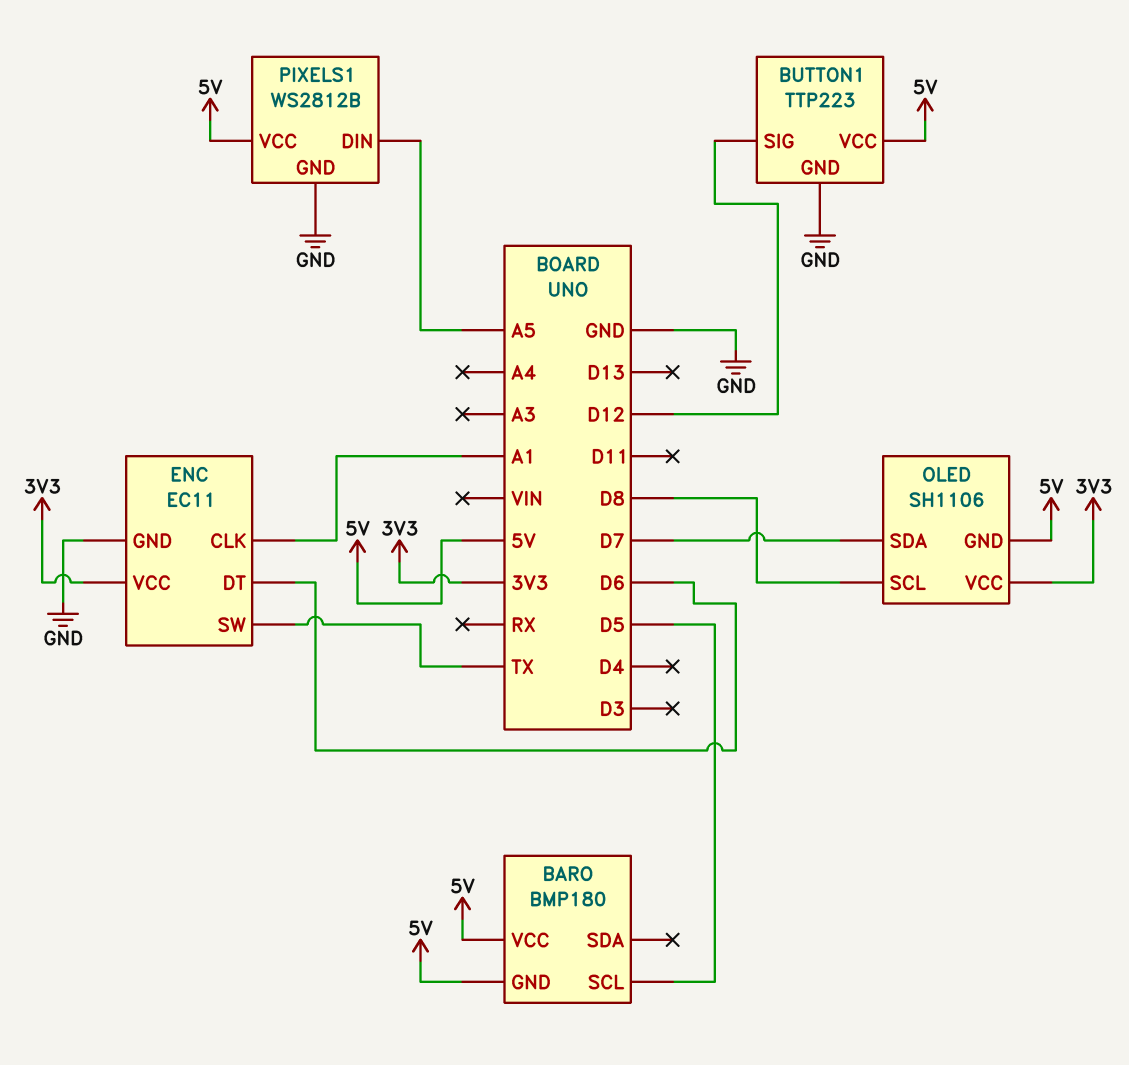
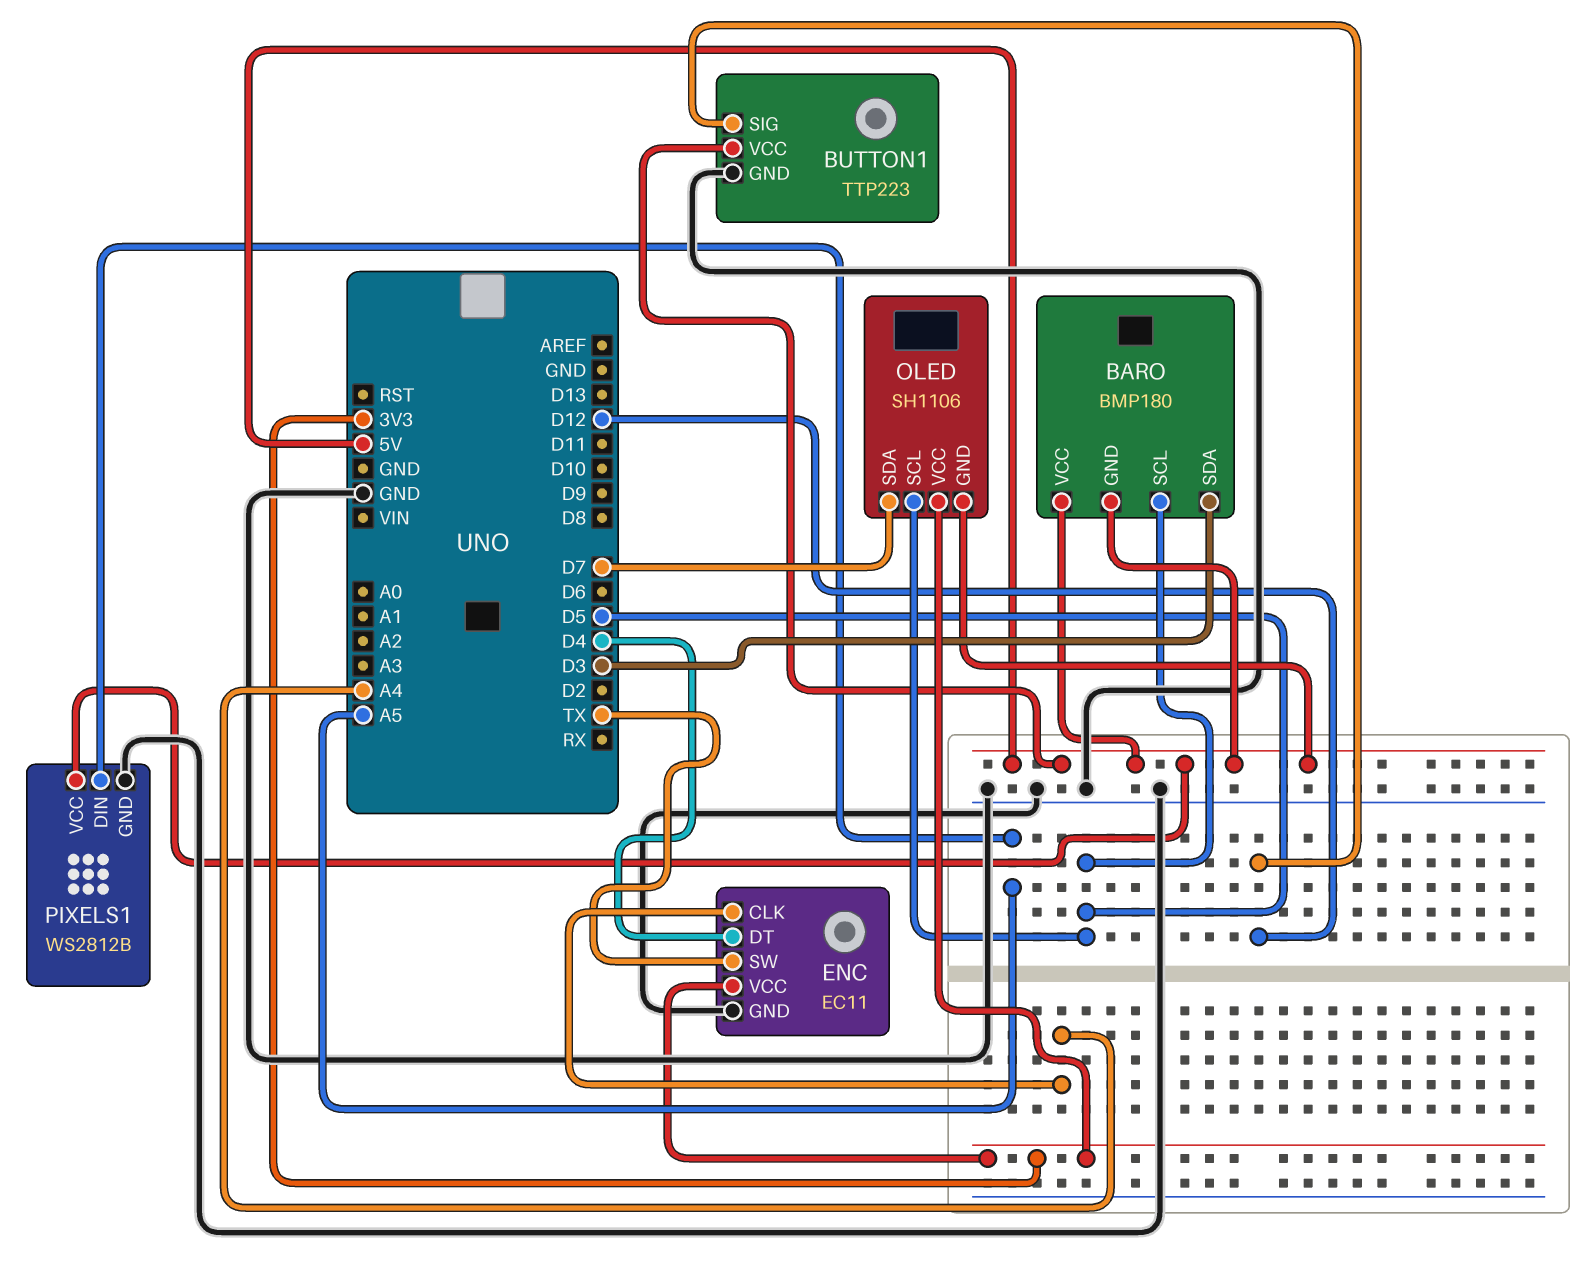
BARO pin SDA: none -> D3
ENC pin CLK: A1 -> A4
ENC pin DT: D6 -> D4
OLED pin SCL: D8 -> D5

